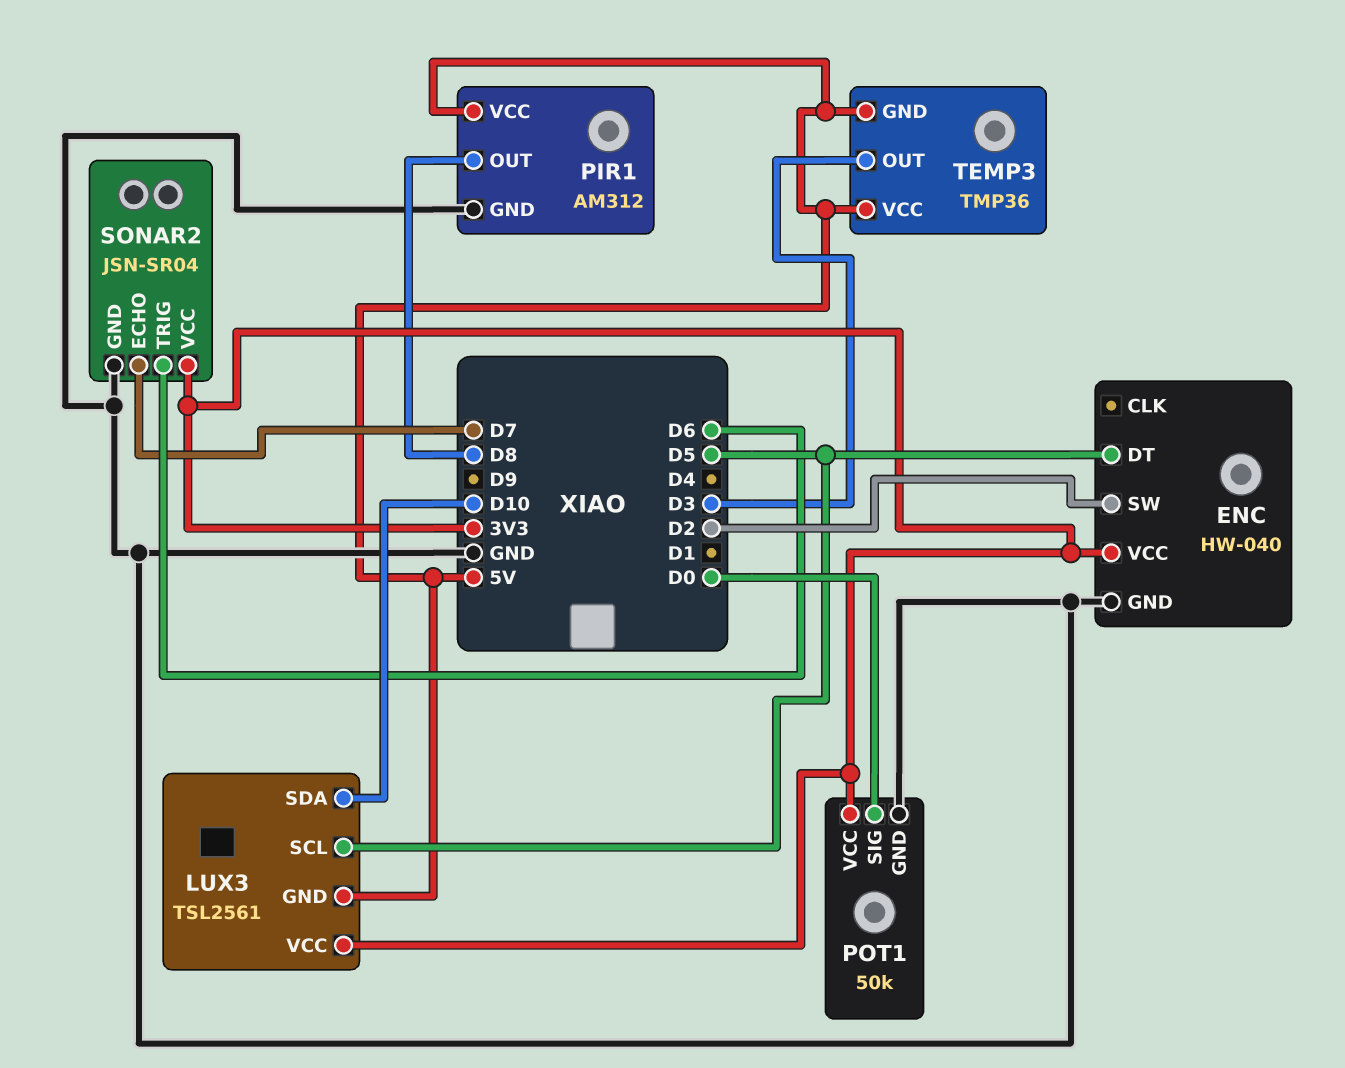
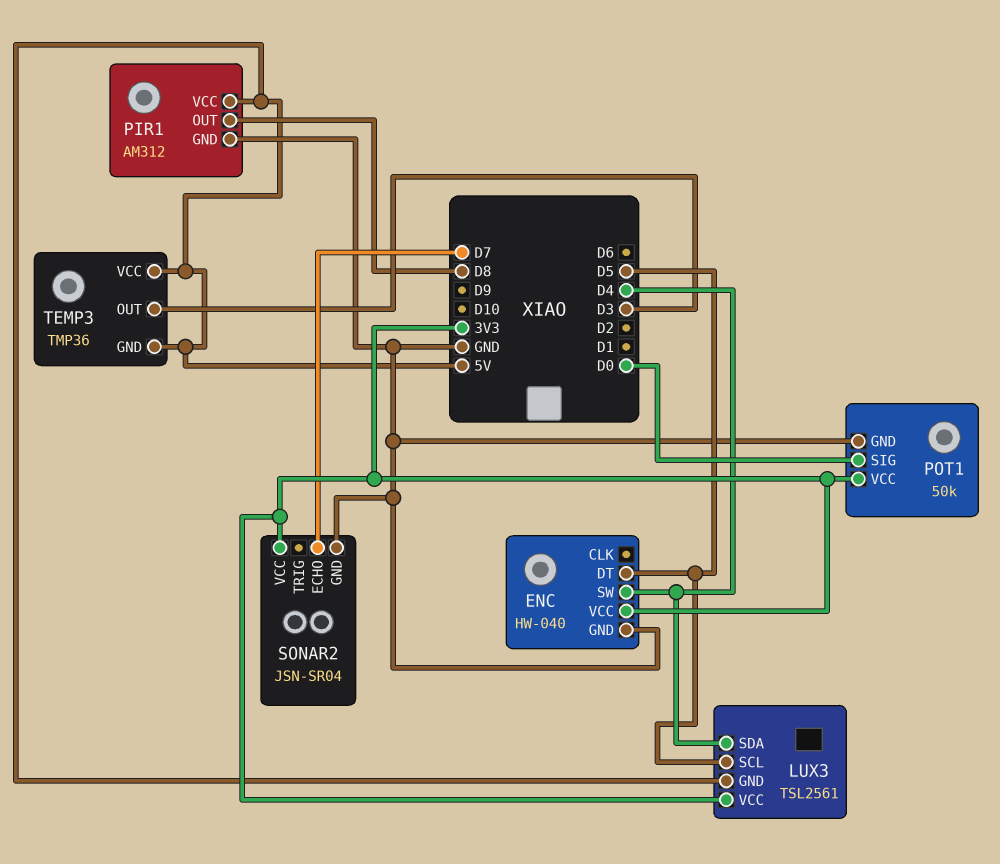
ENC pin SW: D2 -> D4
LUX3 pin SDA: D10 -> D4
SONAR2 pin TRIG: D6 -> none

